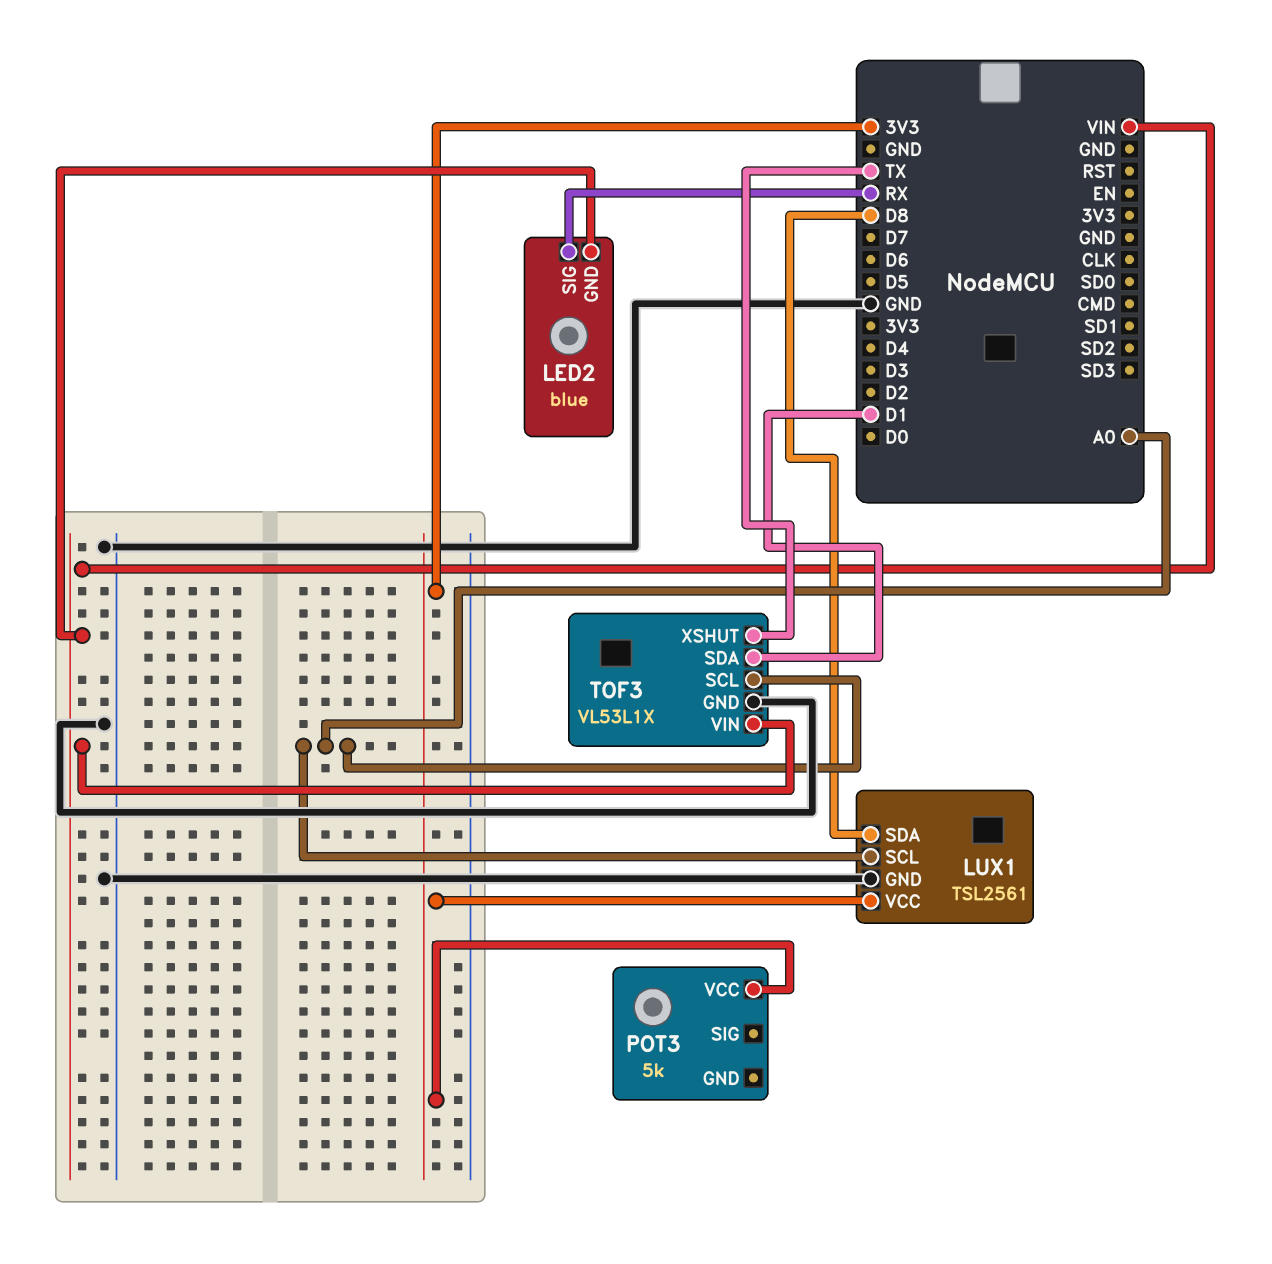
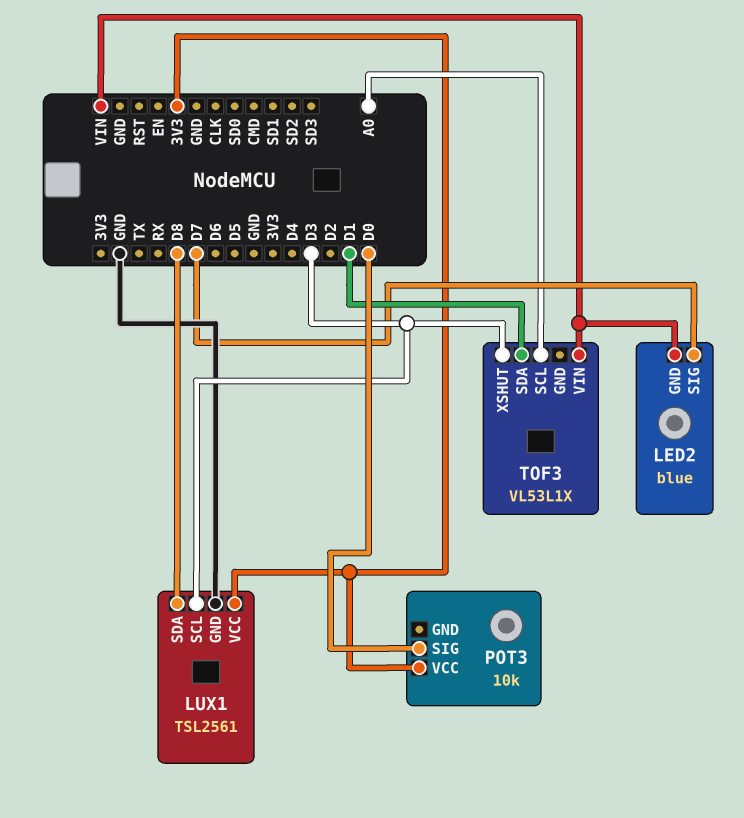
LED2 pin SIG: RX -> D7
LUX1 pin SCL: A0 -> D3
POT3: 5k -> 10k
POT3 pin SIG: none -> D0
TOF3 pin GND: GND -> none
TOF3 pin XSHUT: TX -> D3

